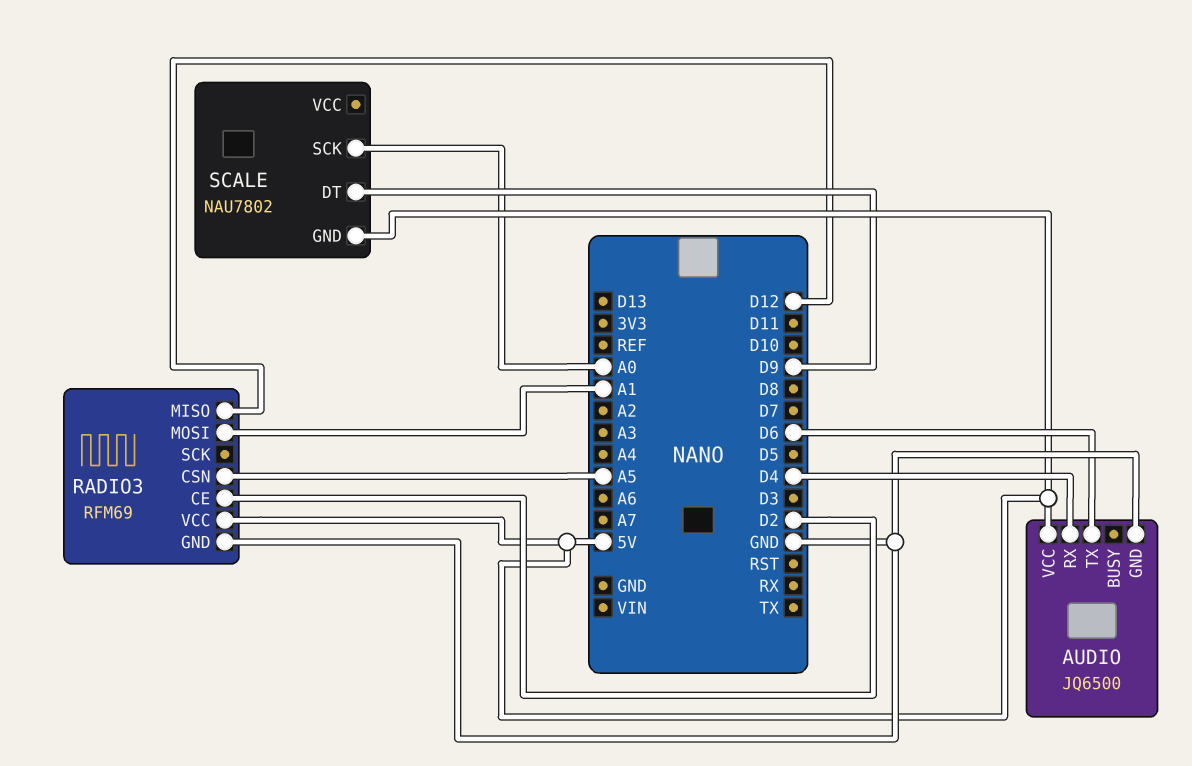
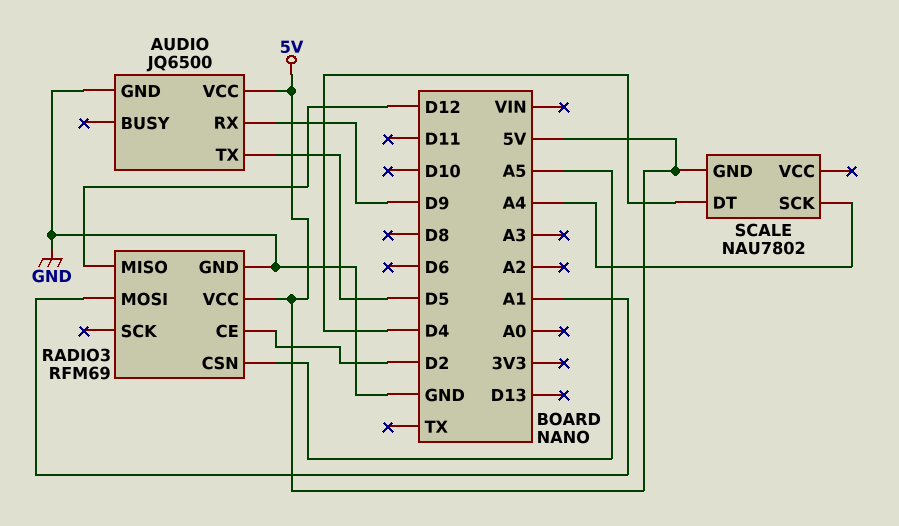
AUDIO pin RX: D4 -> D9
AUDIO pin TX: D6 -> D5
SCALE pin DT: D9 -> D4
SCALE pin SCK: A0 -> A4

